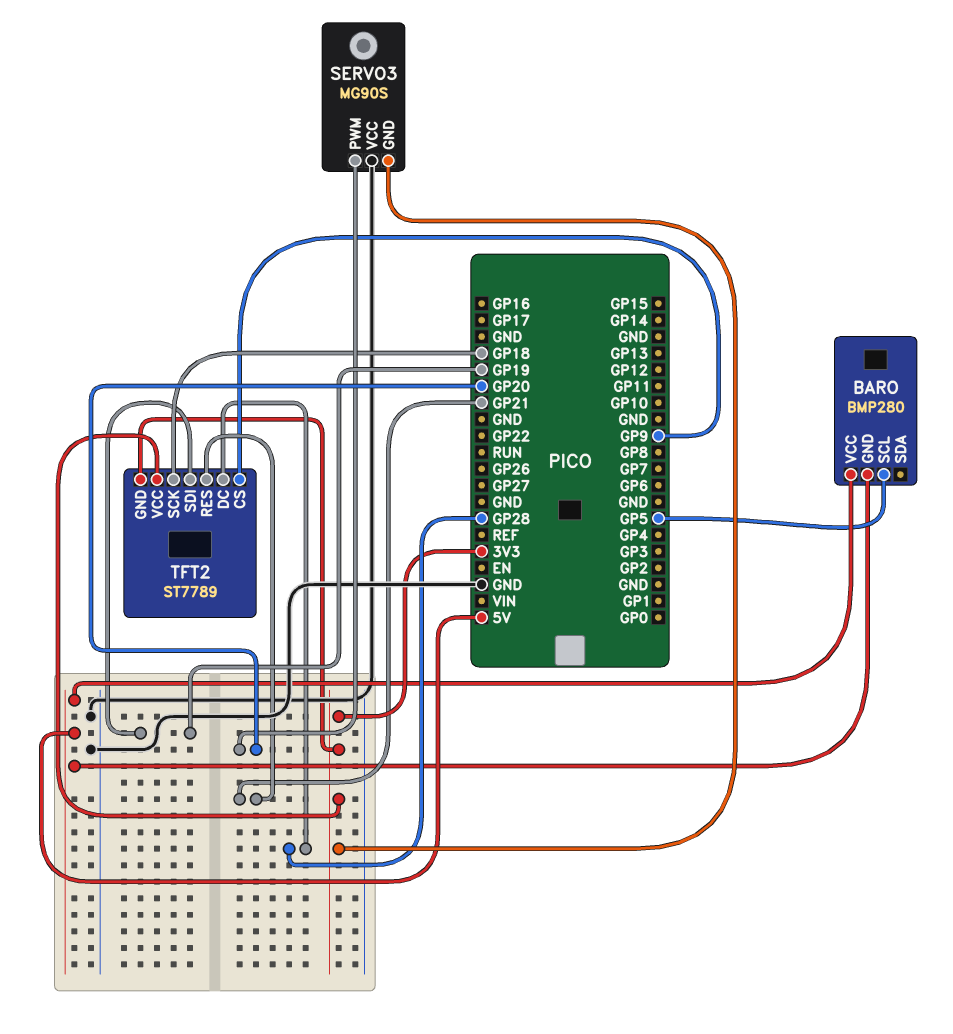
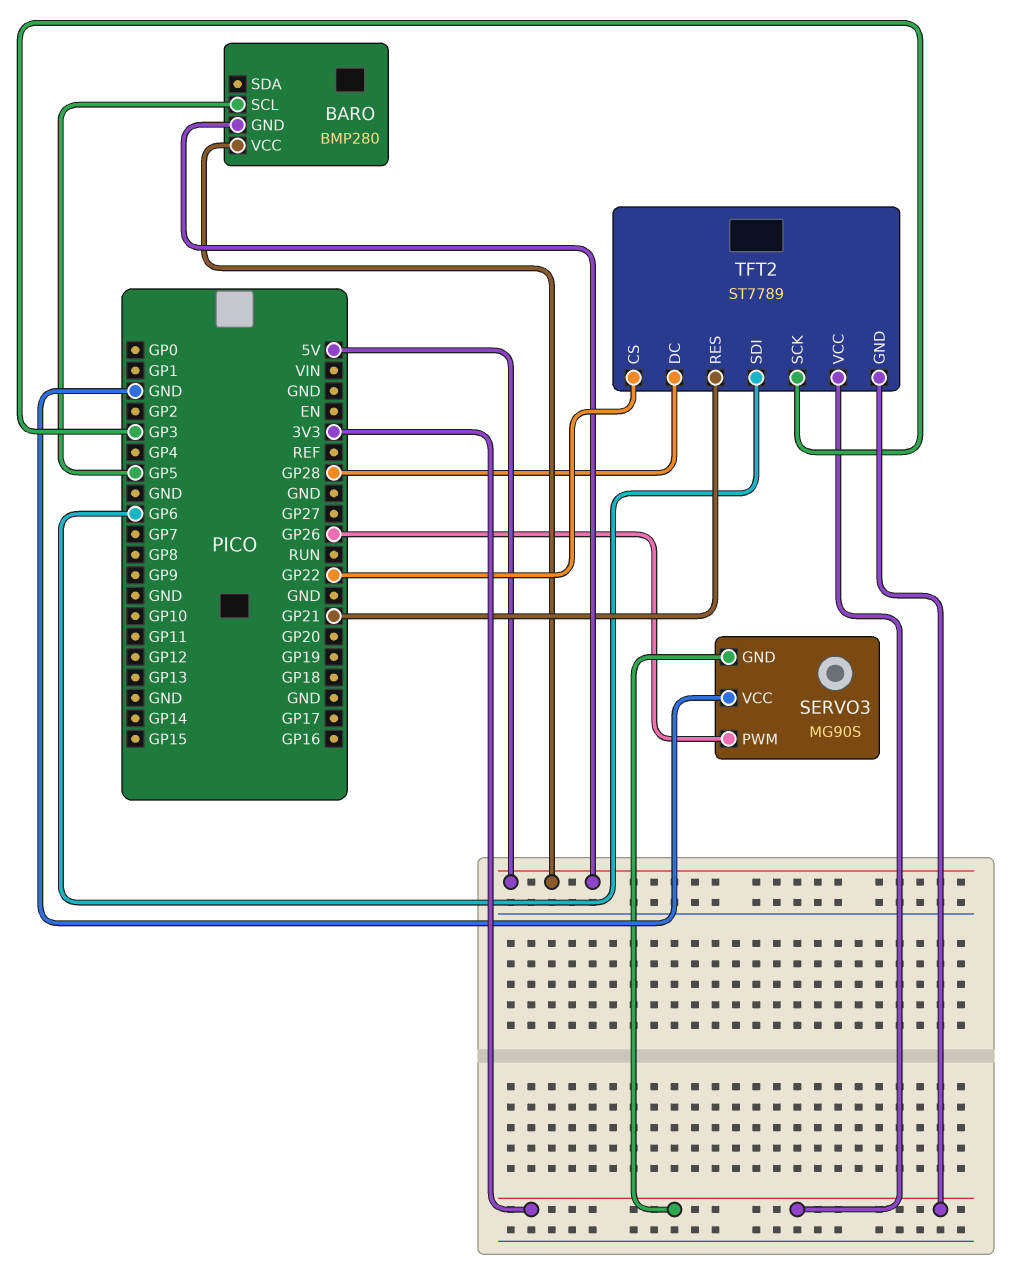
SERVO3 pin PWM: GP20 -> GP26
TFT2 pin CS: GP9 -> GP22
TFT2 pin SCK: GP18 -> GP3
TFT2 pin SDI: GP19 -> GP6

